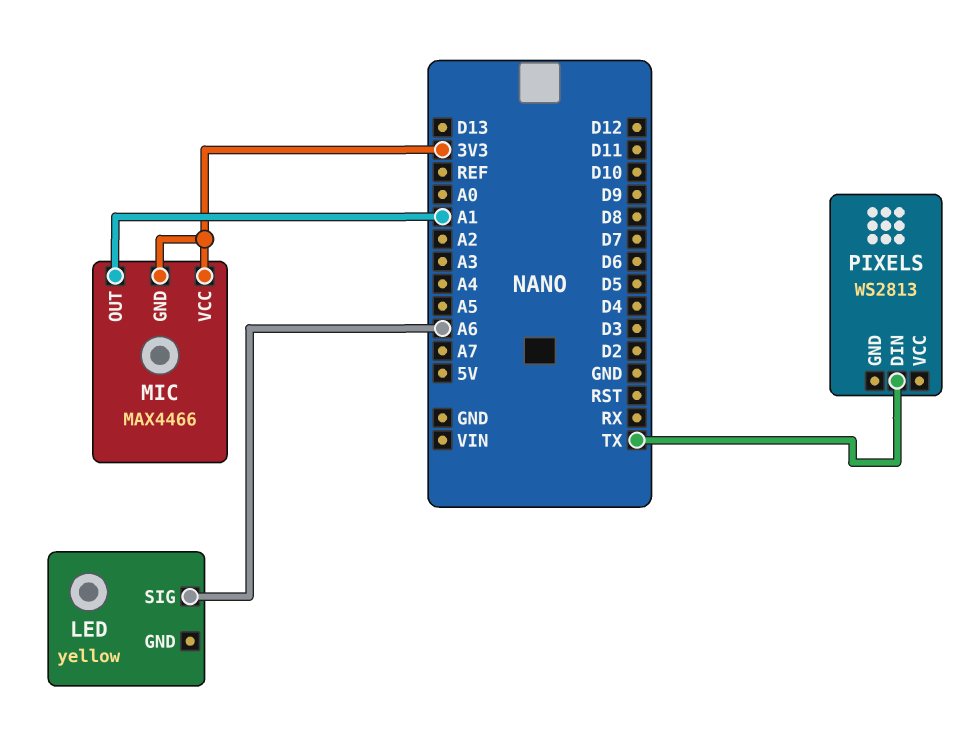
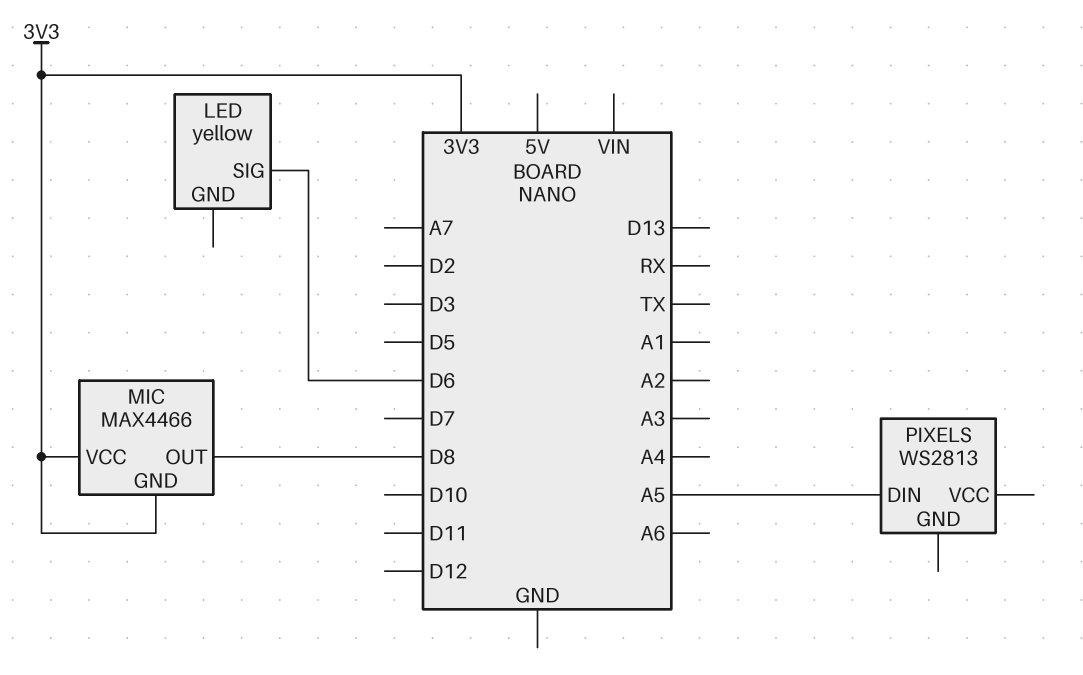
LED pin SIG: A6 -> D6
MIC pin OUT: A1 -> D8
PIXELS pin DIN: TX -> A5

